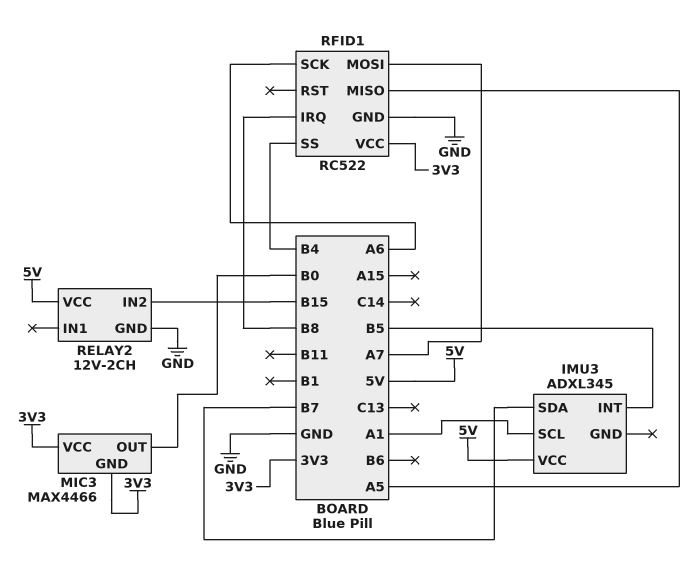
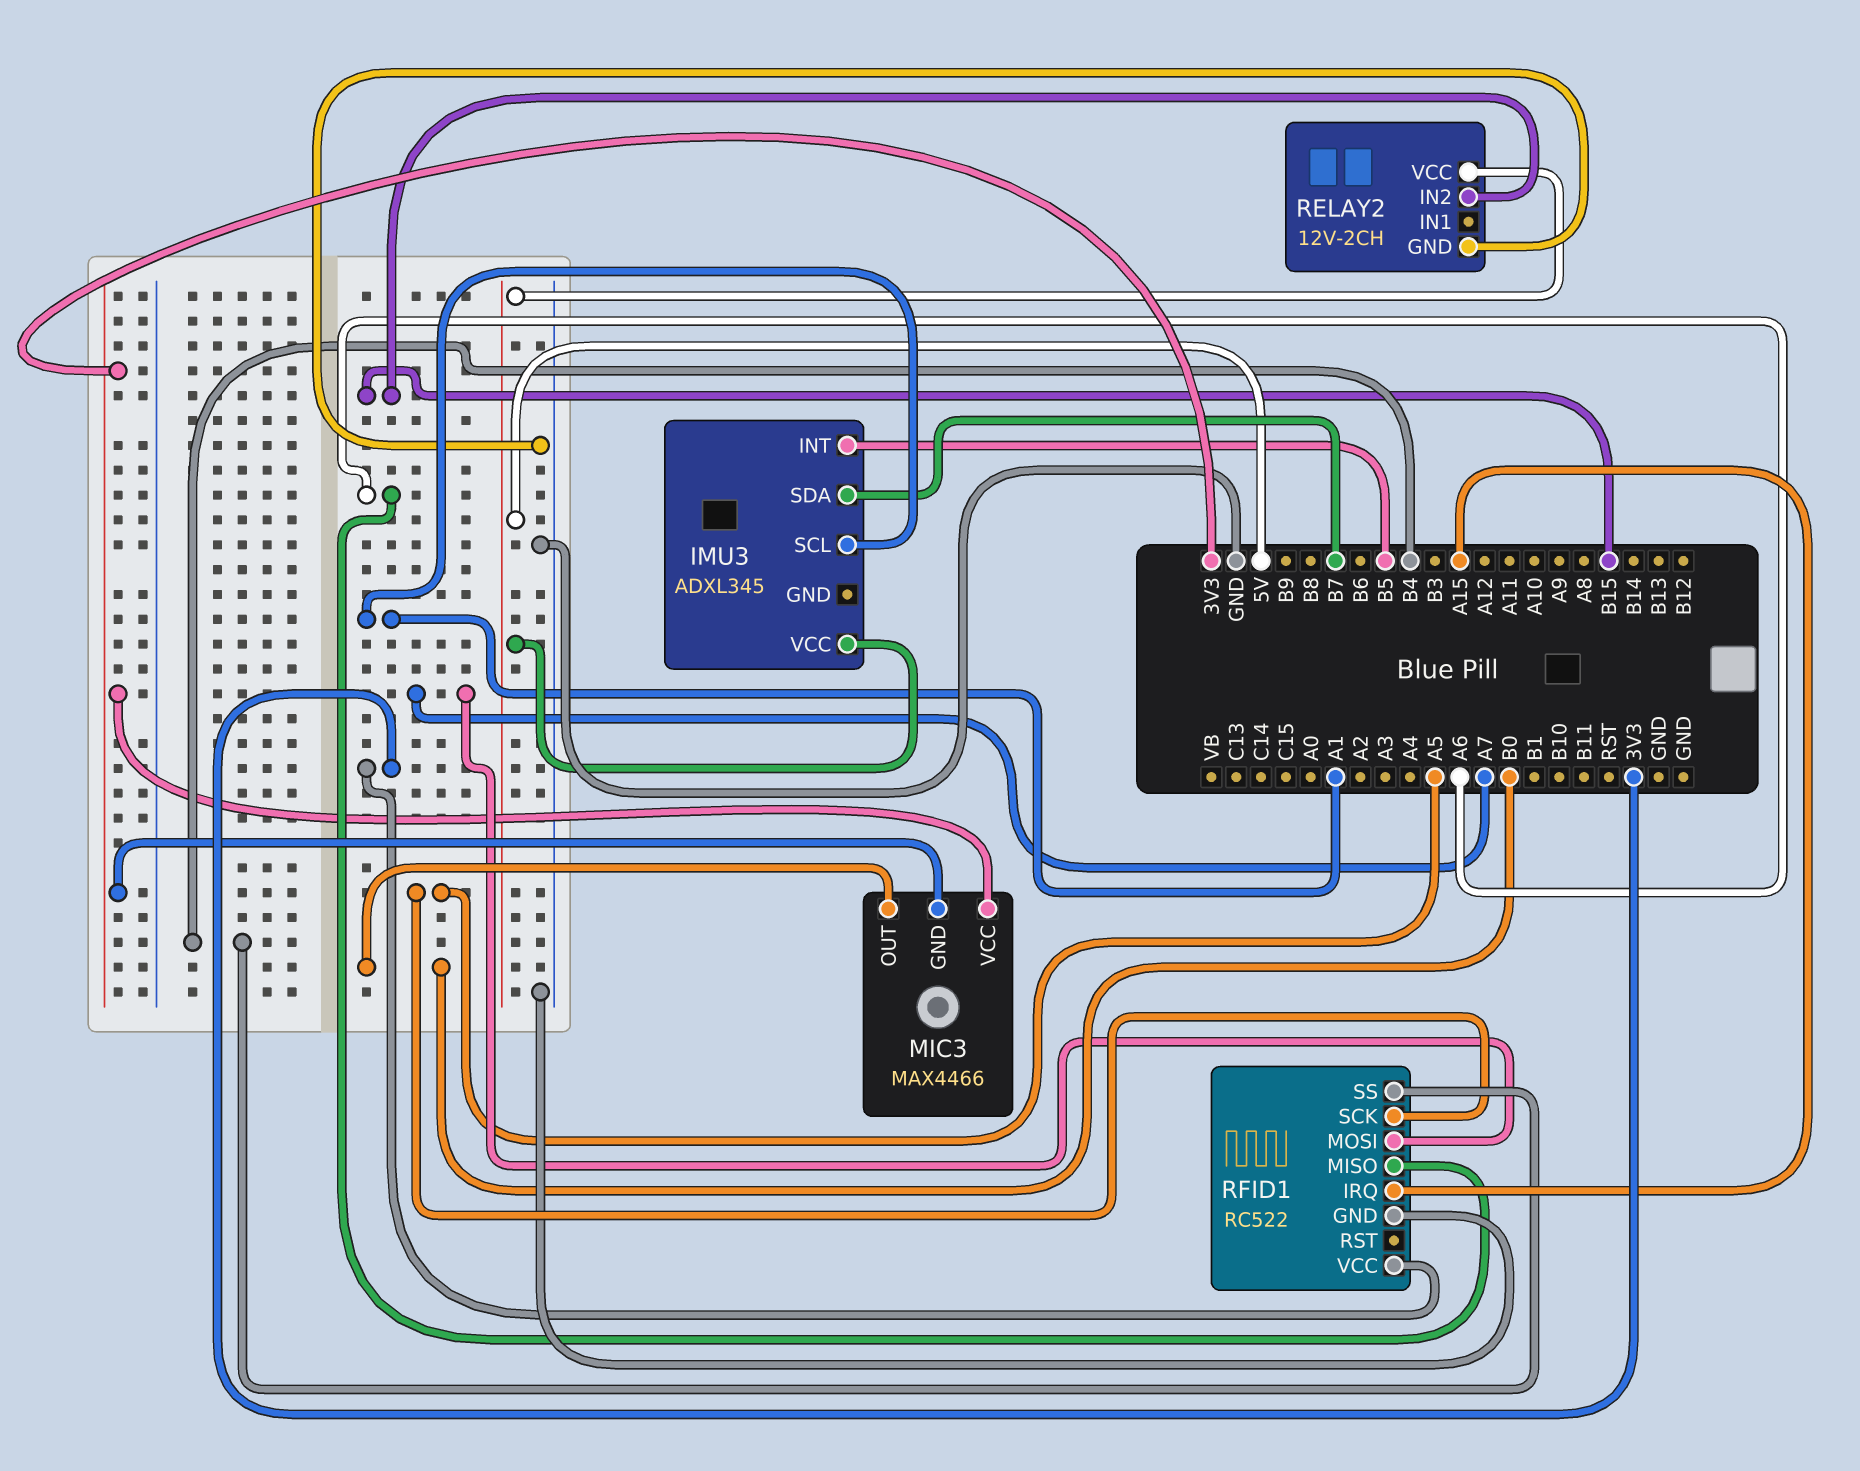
RFID1 pin IRQ: B8 -> A15
RFID1 pin MISO: A5 -> A6
RFID1 pin SCK: A6 -> A5

